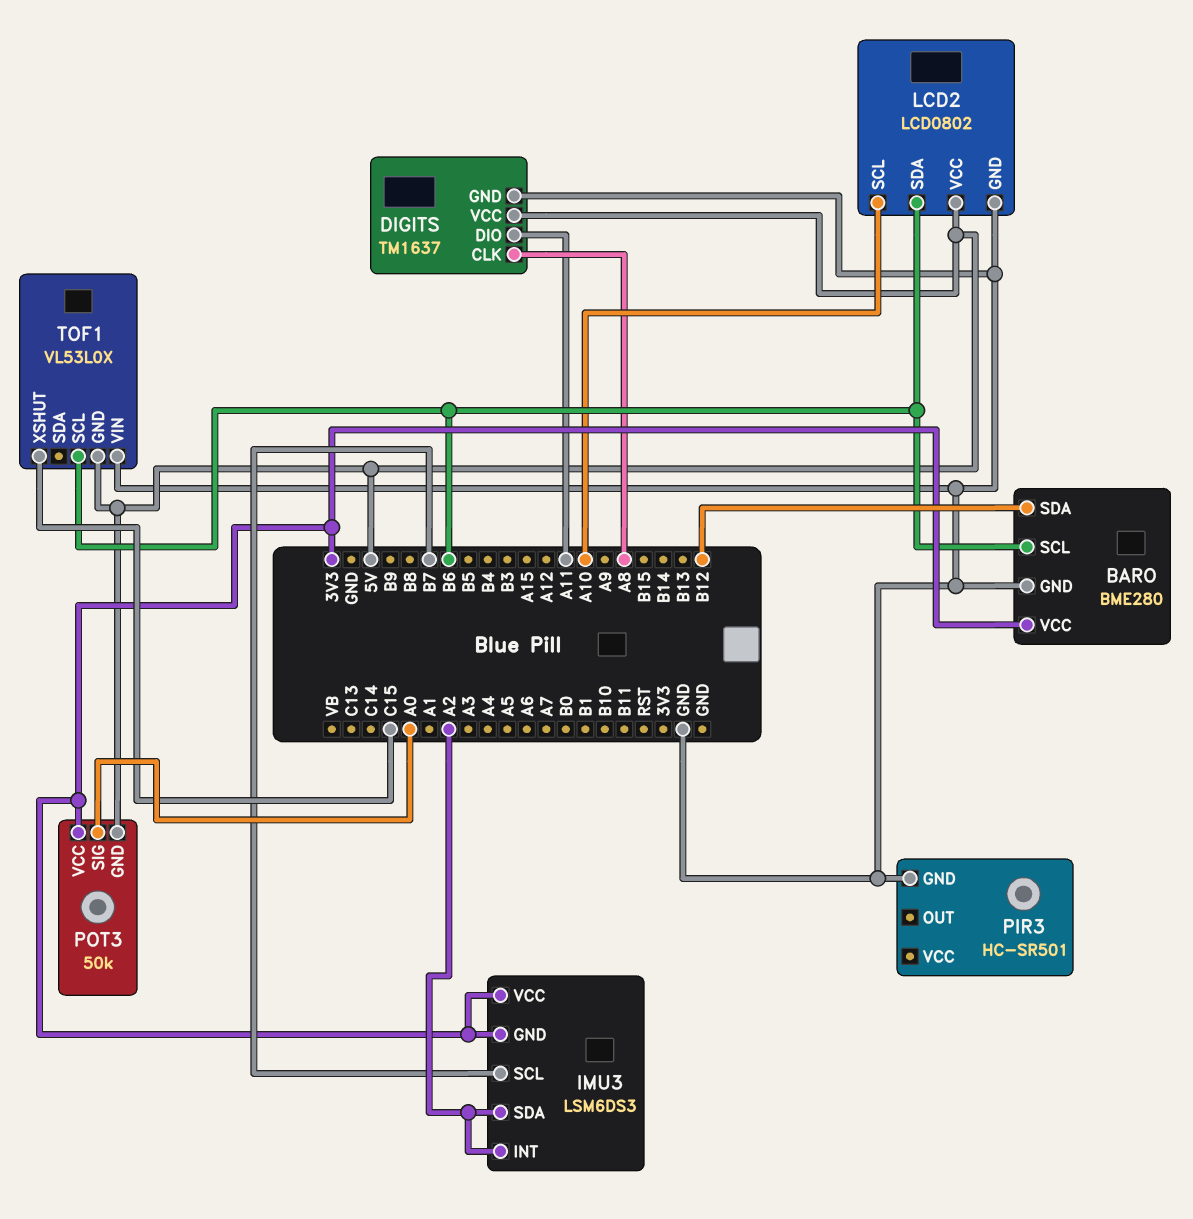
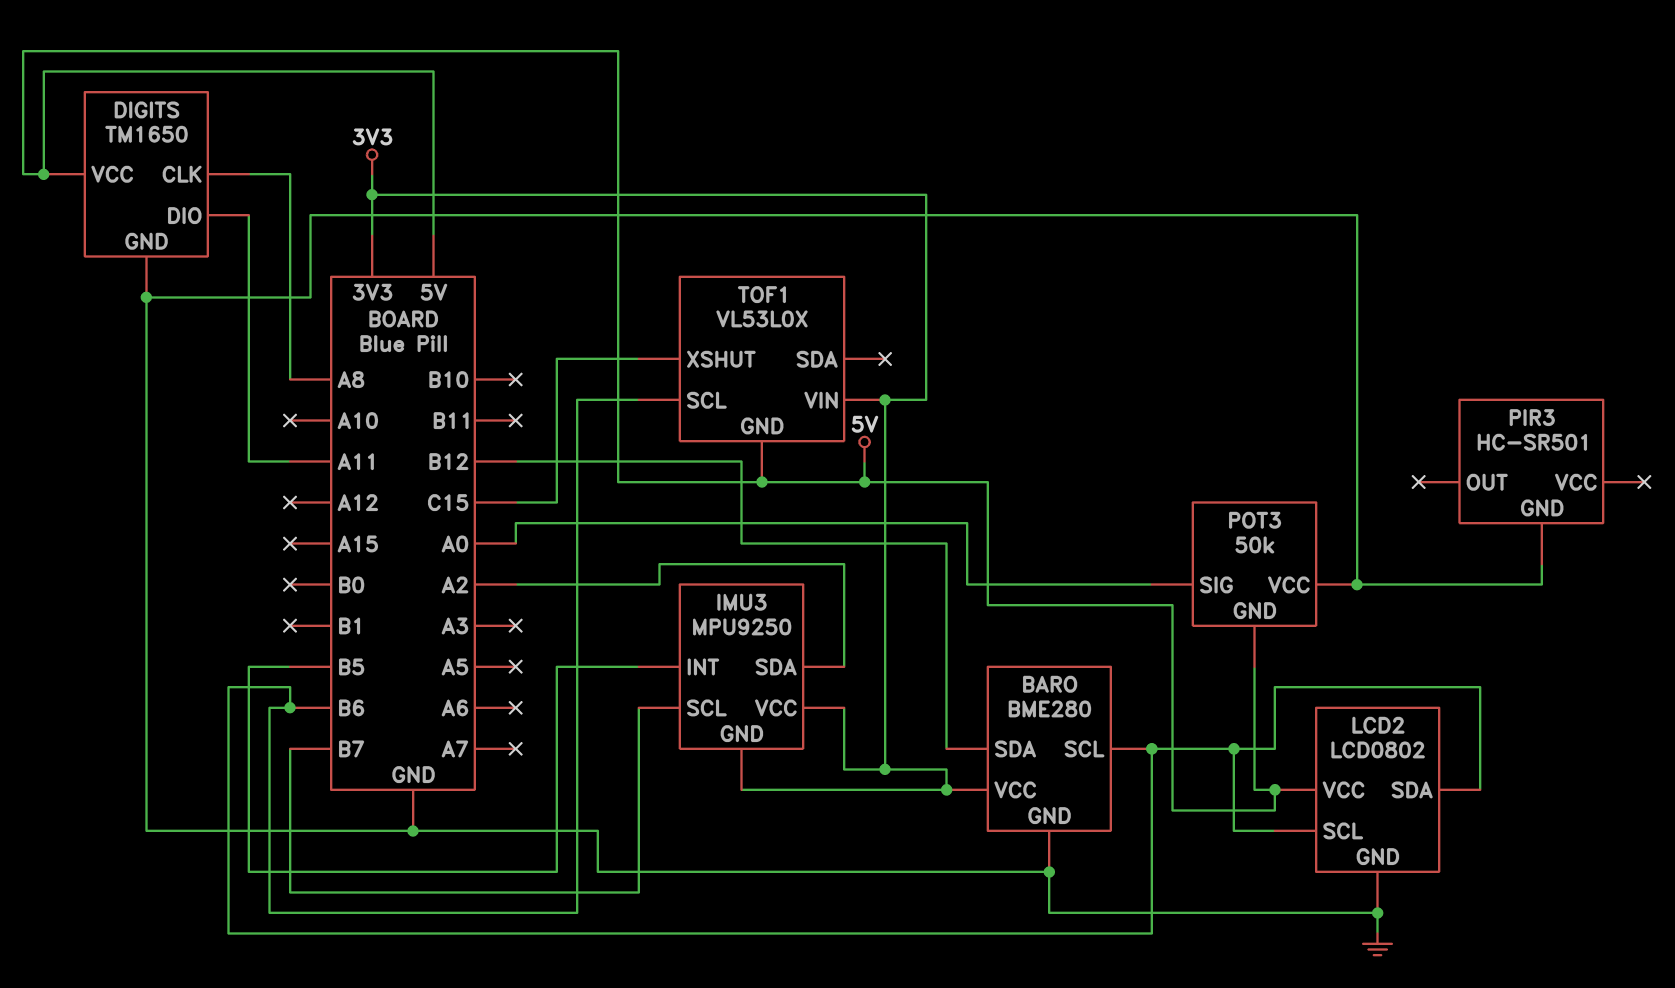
DIGITS: TM1637 -> TM1650
IMU3: LSM6DS3 -> MPU9250
IMU3 pin INT: A2 -> B5
LCD2 pin SCL: A10 -> B6
POT3 pin VCC: 3V3 -> GND
TOF1 pin VIN: GND -> 3V3

